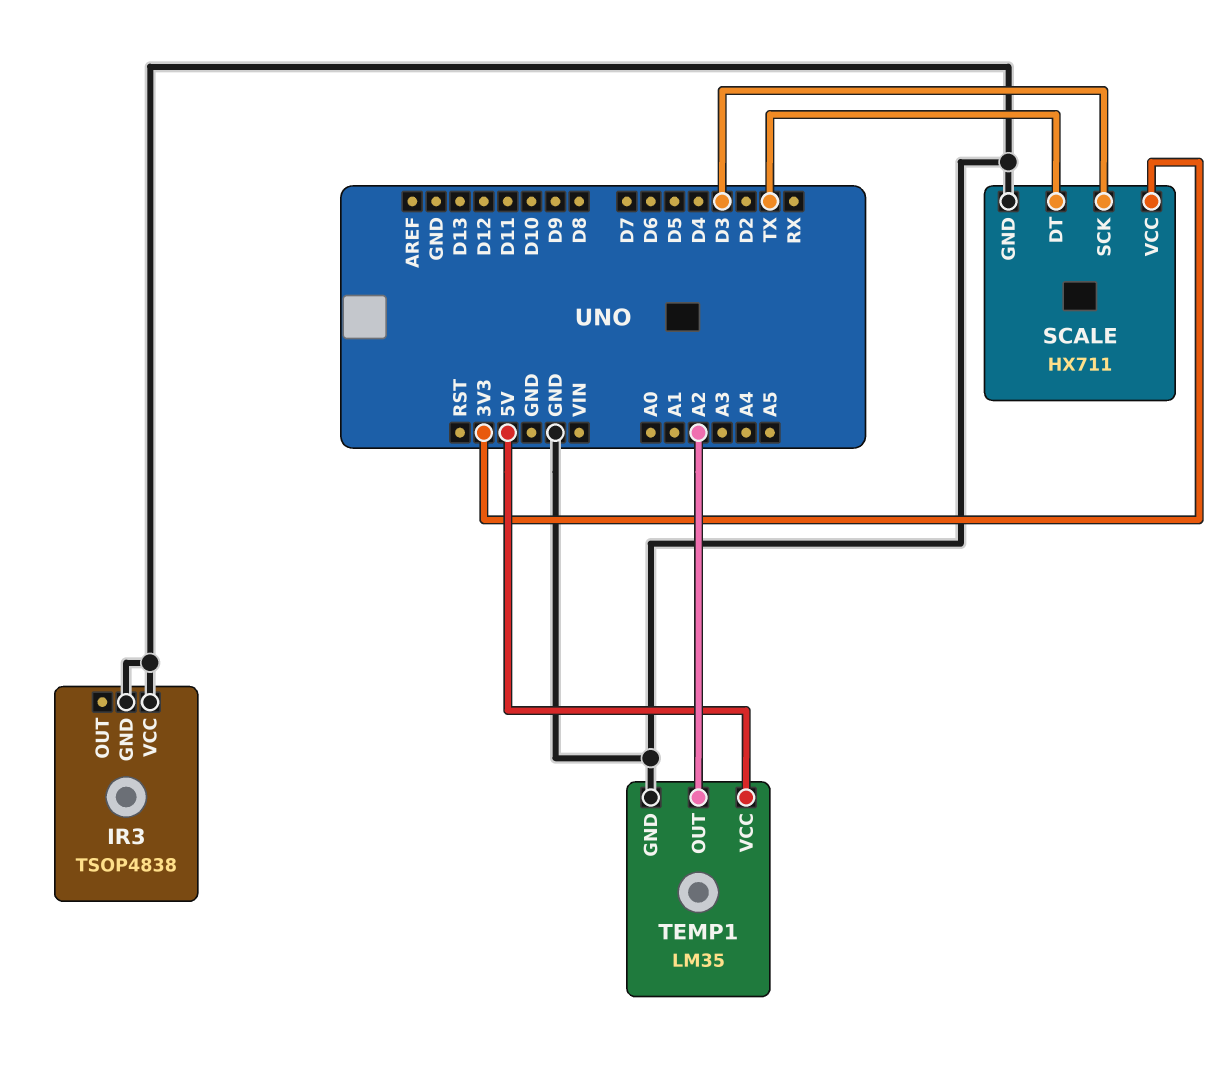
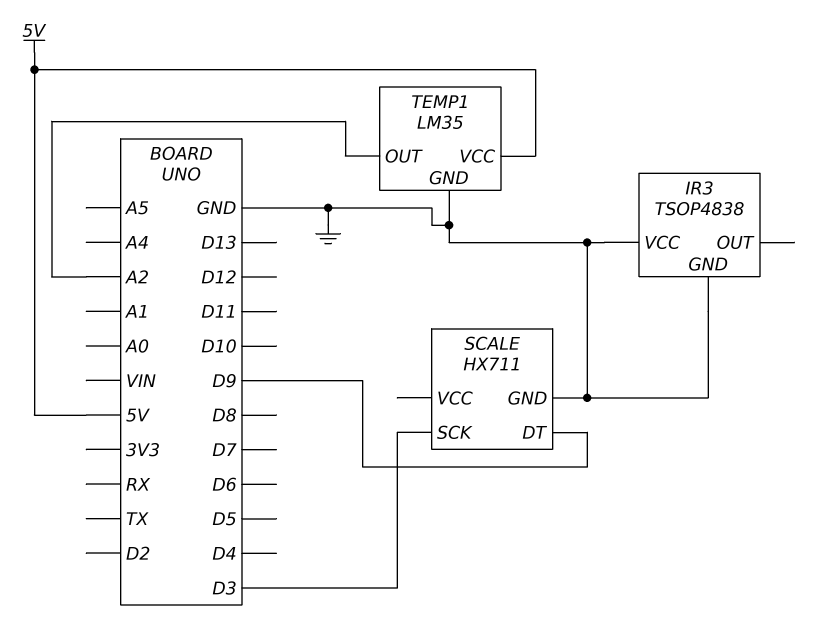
SCALE pin DT: TX -> D9
SCALE pin VCC: 3V3 -> none

